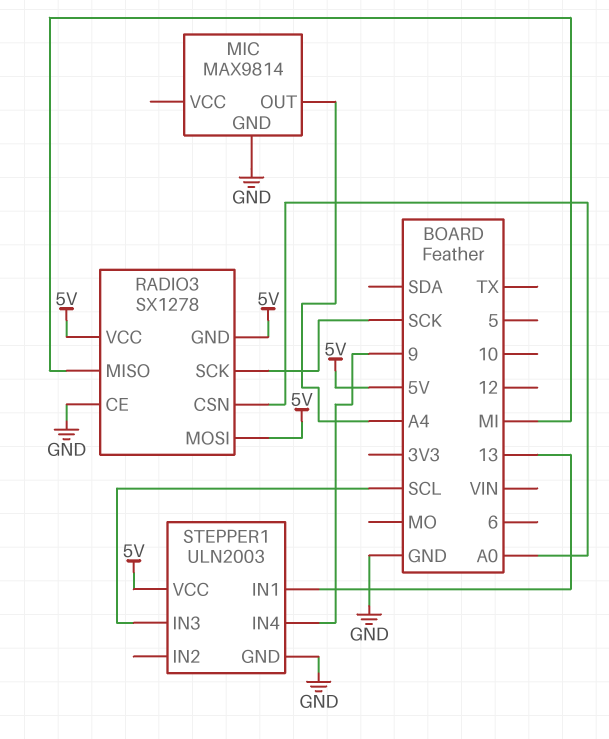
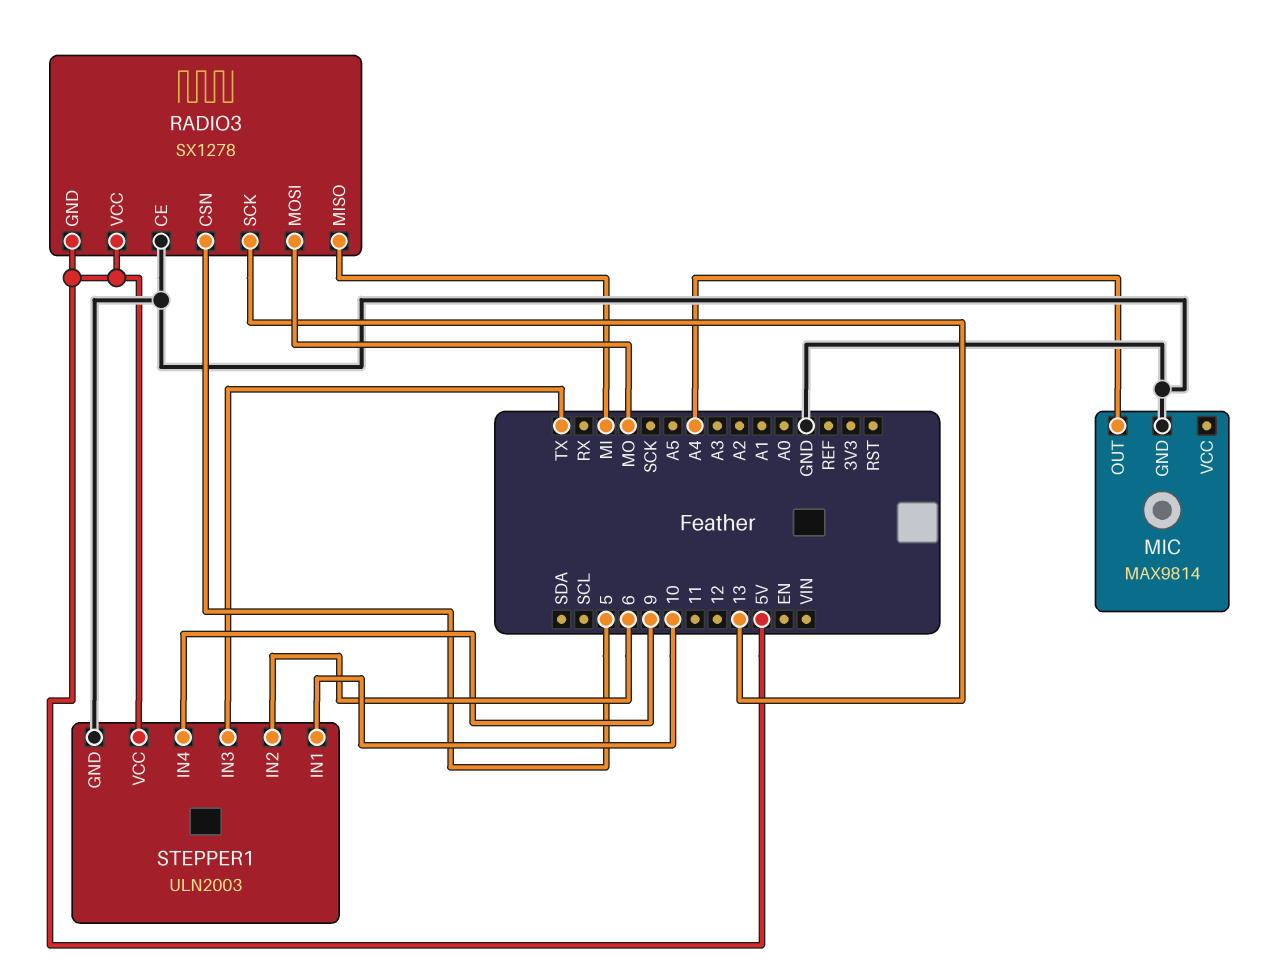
RADIO3 pin CSN: A0 -> 5
RADIO3 pin MOSI: 5V -> MO
RADIO3 pin SCK: SCK -> 13
STEPPER1 pin IN1: 13 -> 10
STEPPER1 pin IN2: none -> 6
STEPPER1 pin IN3: SCL -> TX

